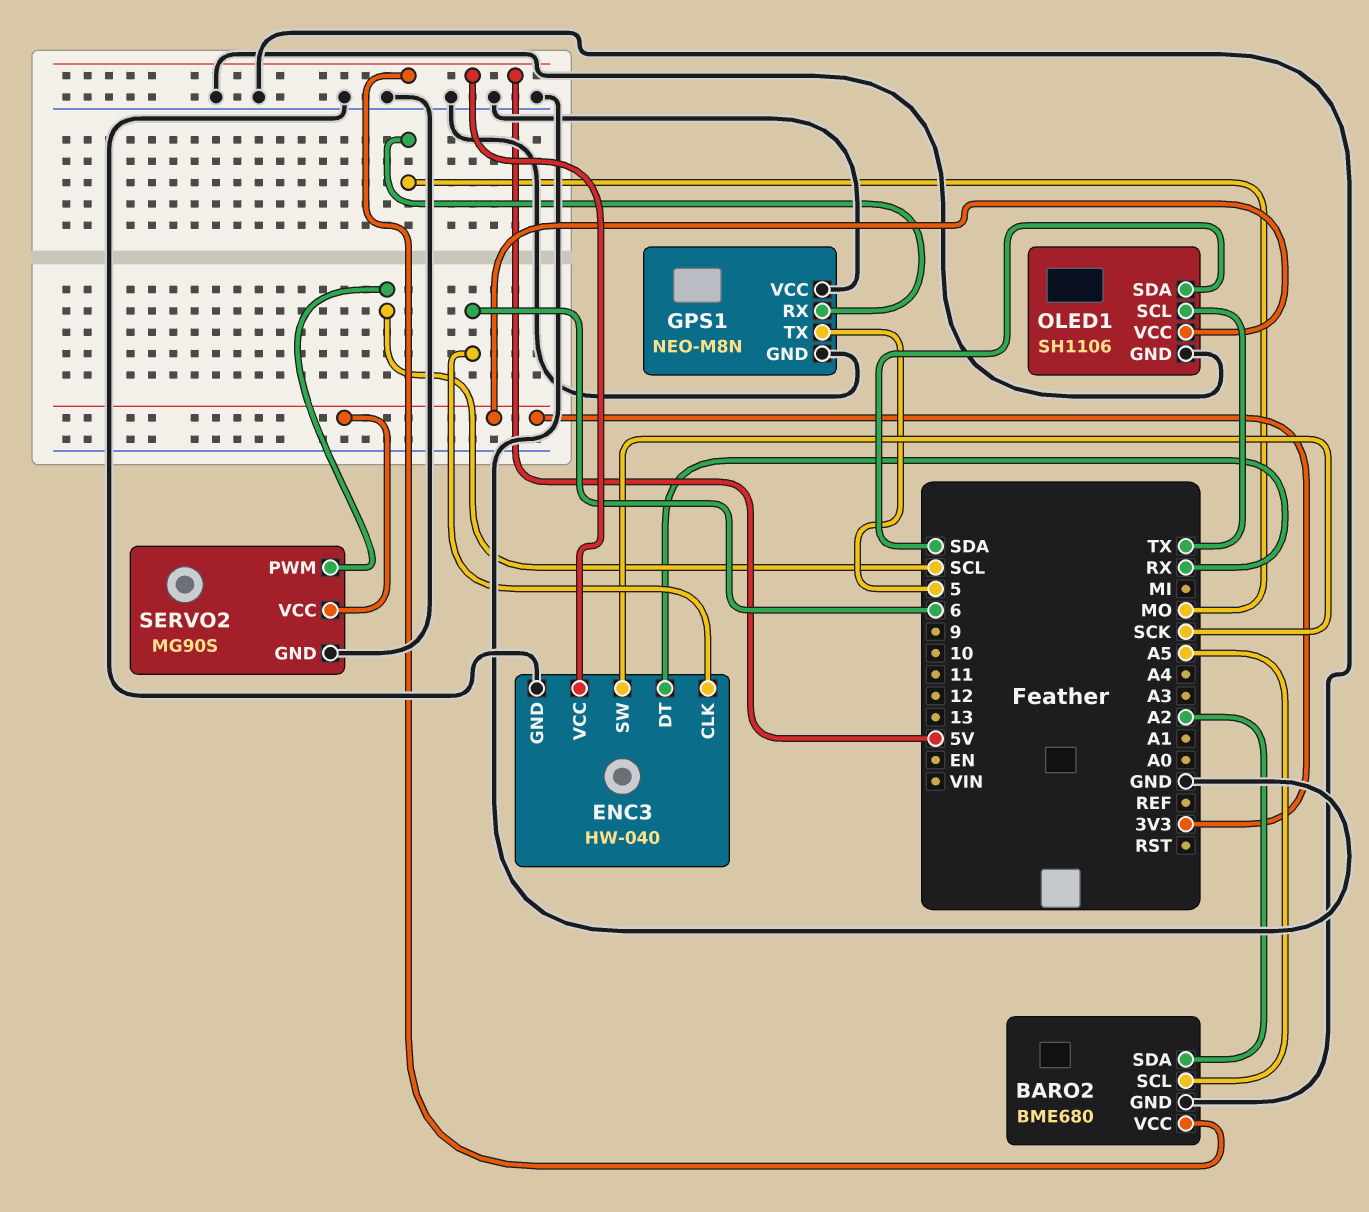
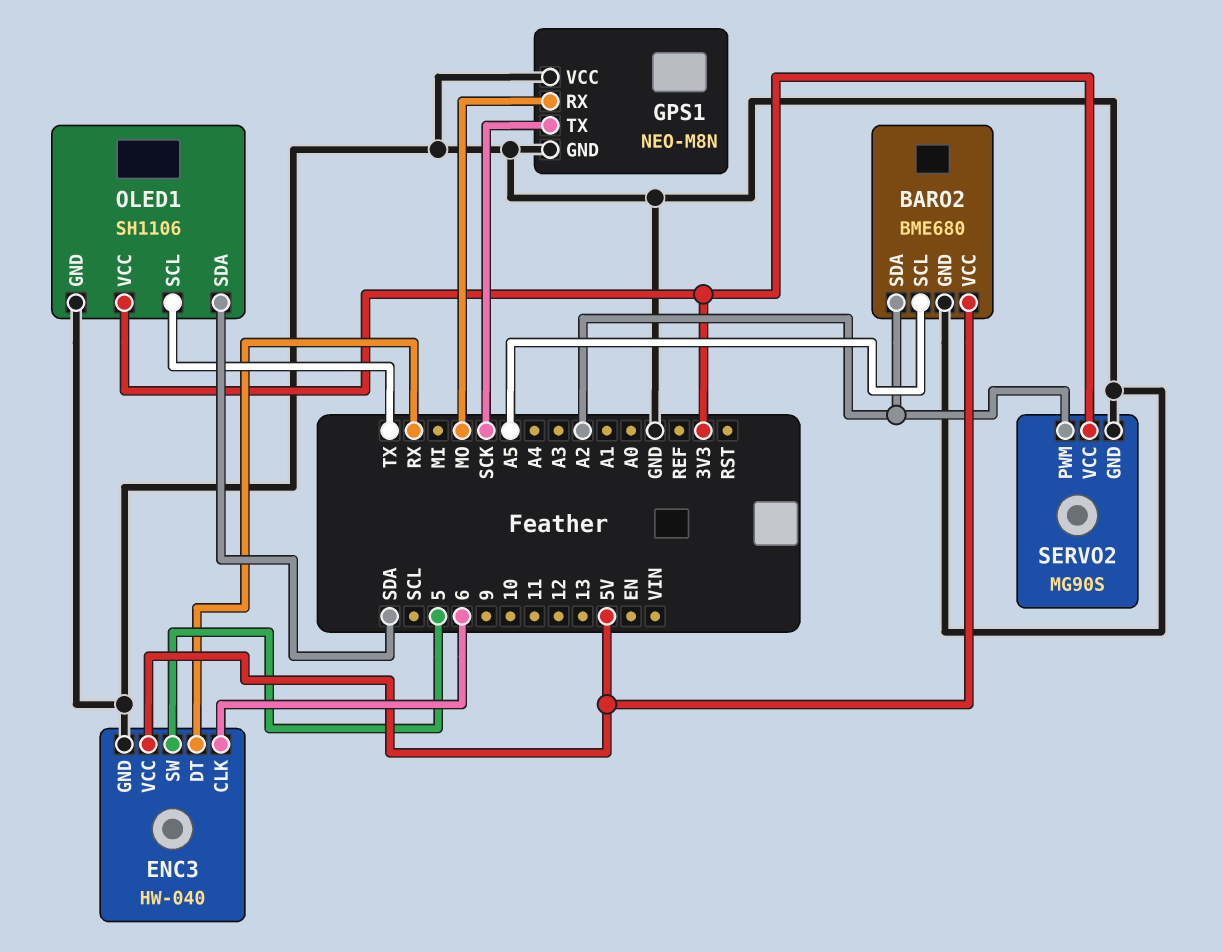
ENC3 pin SW: SCK -> 5
GPS1 pin TX: 5 -> SCK
SERVO2 pin PWM: SCL -> A2

